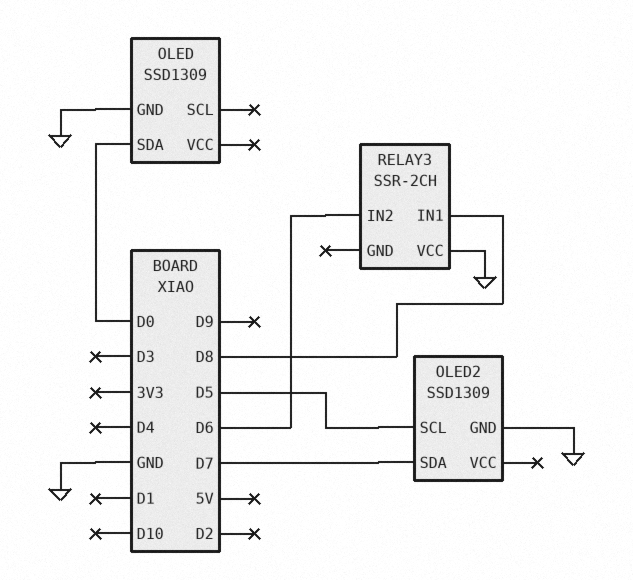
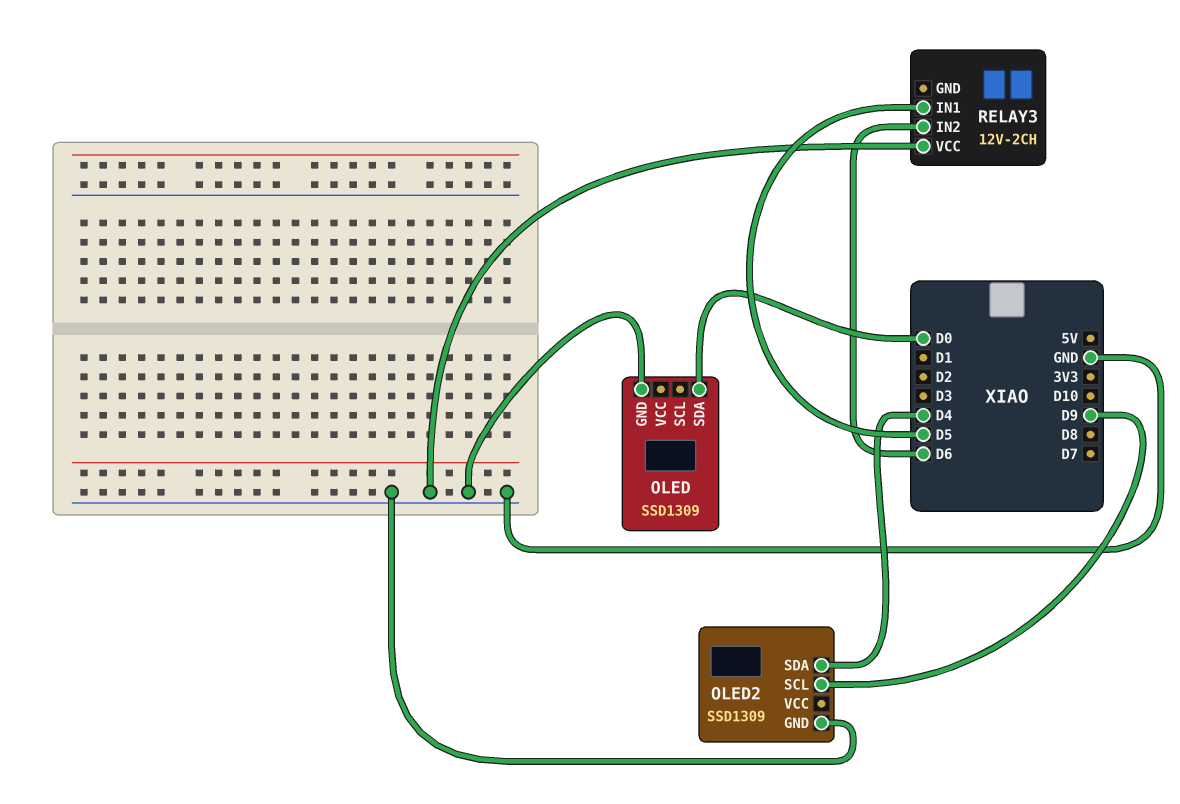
OLED2 pin SCL: D5 -> D9
OLED2 pin SDA: D7 -> D4
RELAY3: SSR-2CH -> 12V-2CH
RELAY3 pin IN1: D8 -> D5

